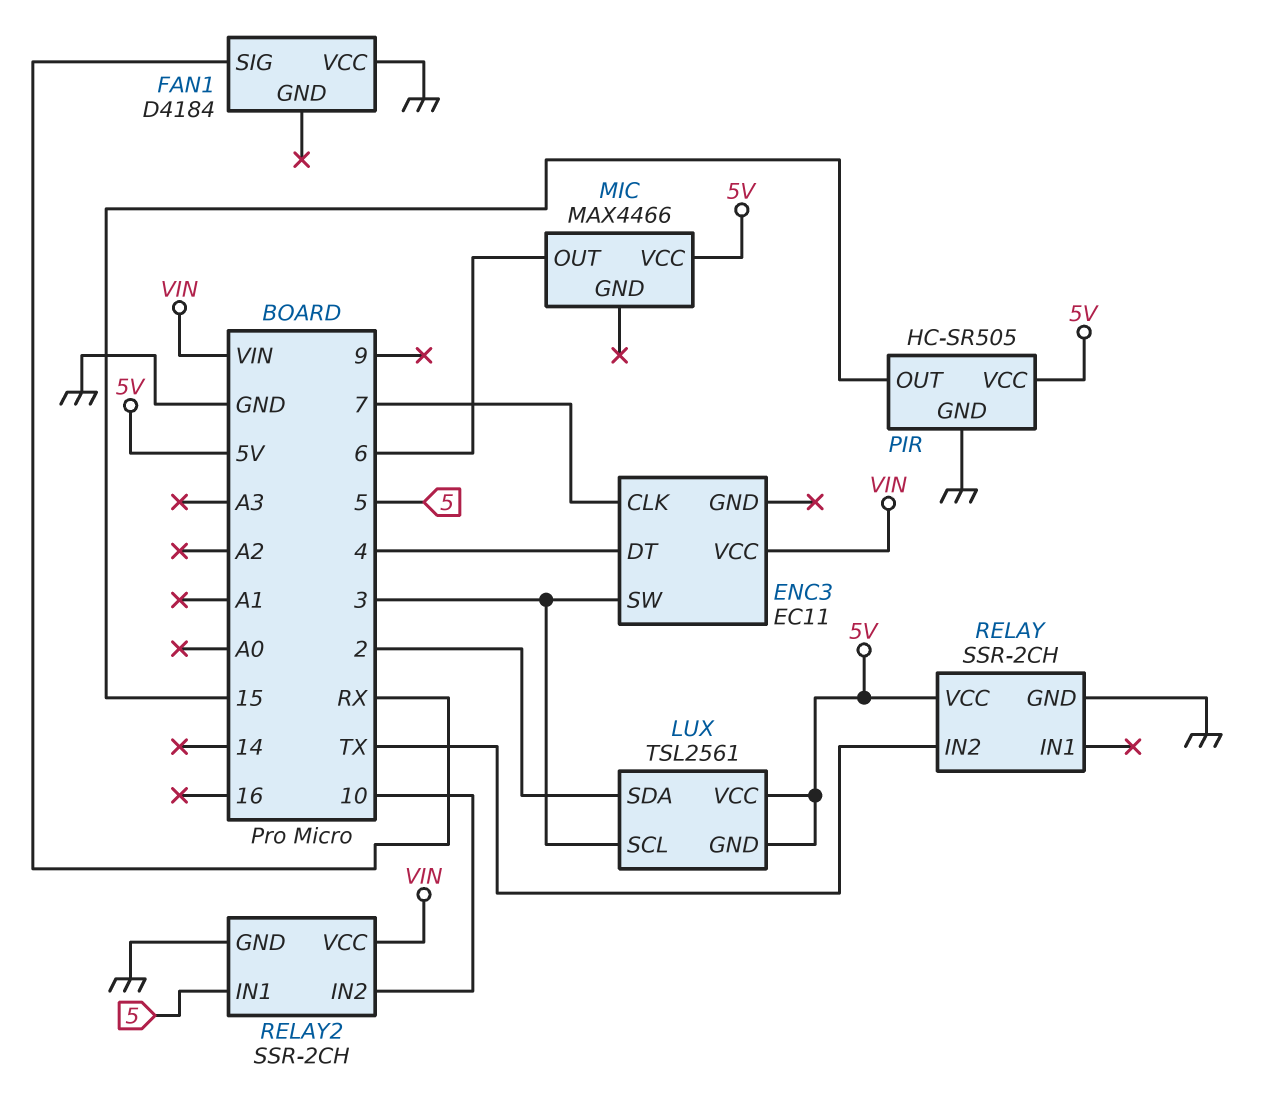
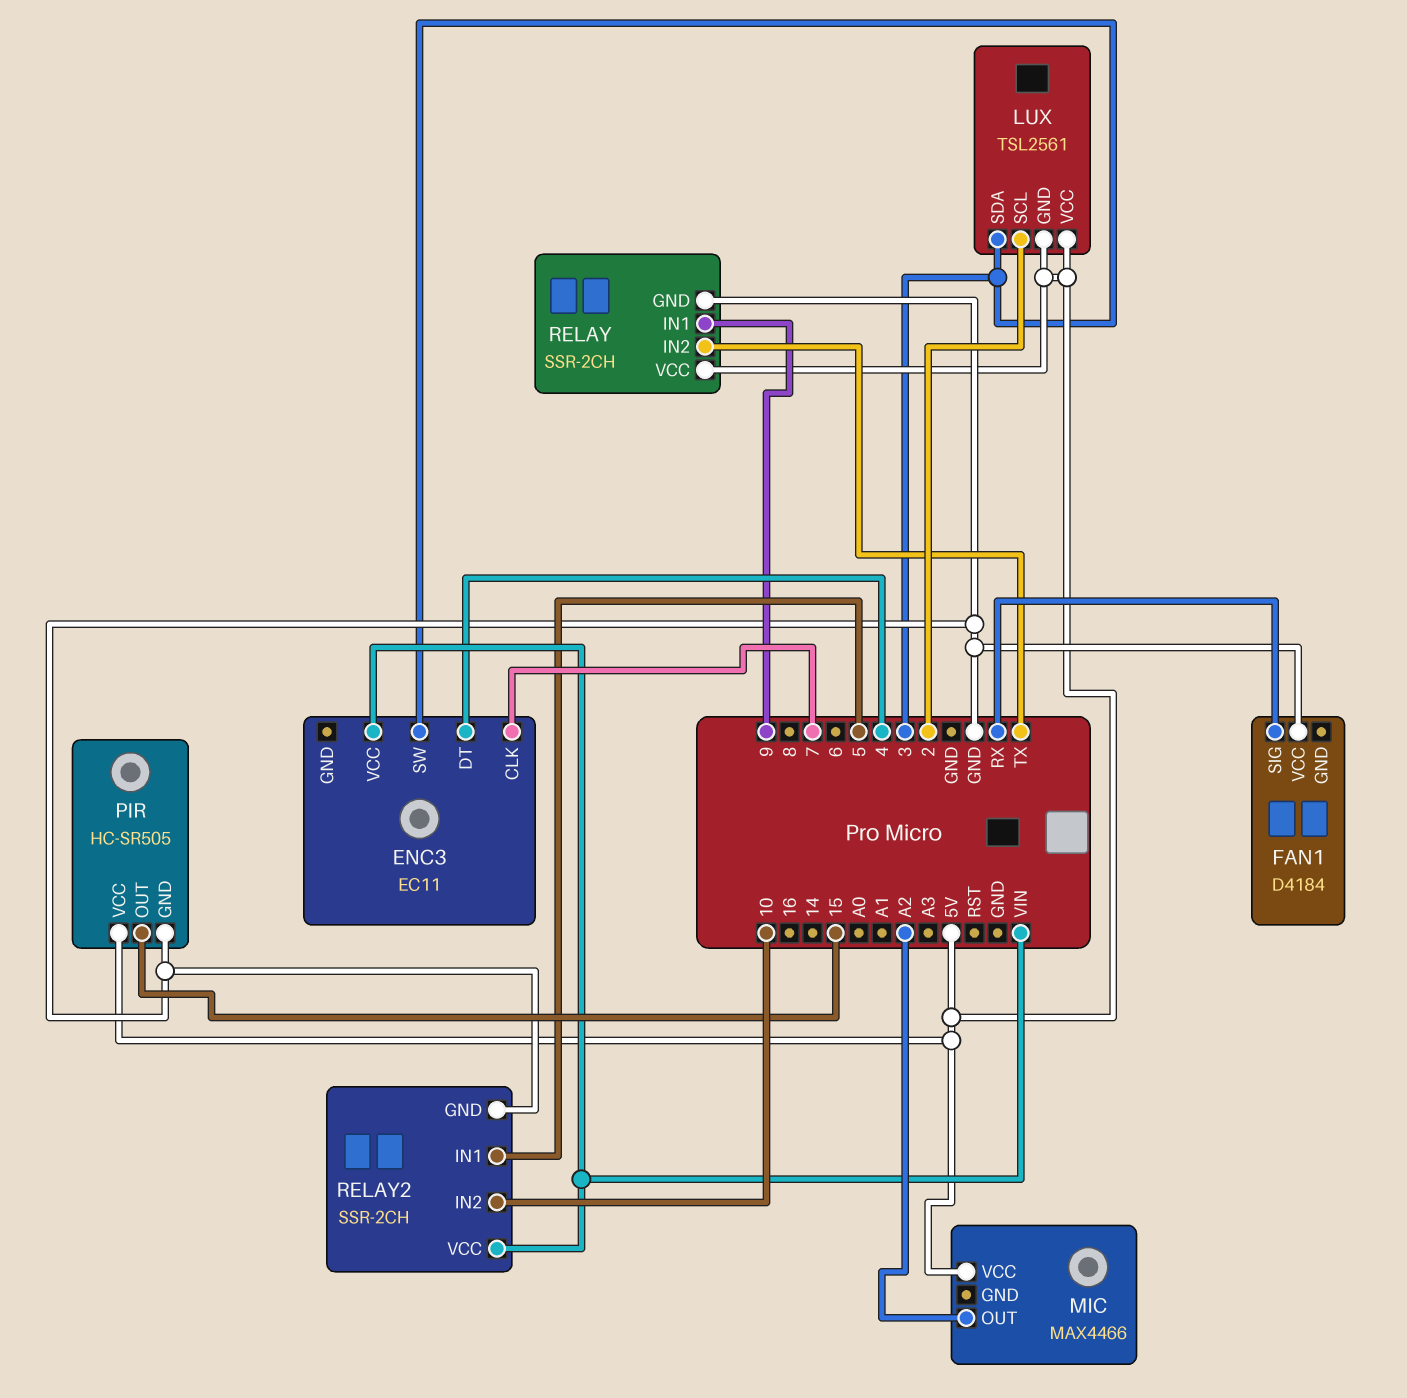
LUX pin SCL: 3 -> 2
LUX pin SDA: 2 -> 3
MIC pin OUT: 6 -> A2
RELAY pin IN1: none -> 9

